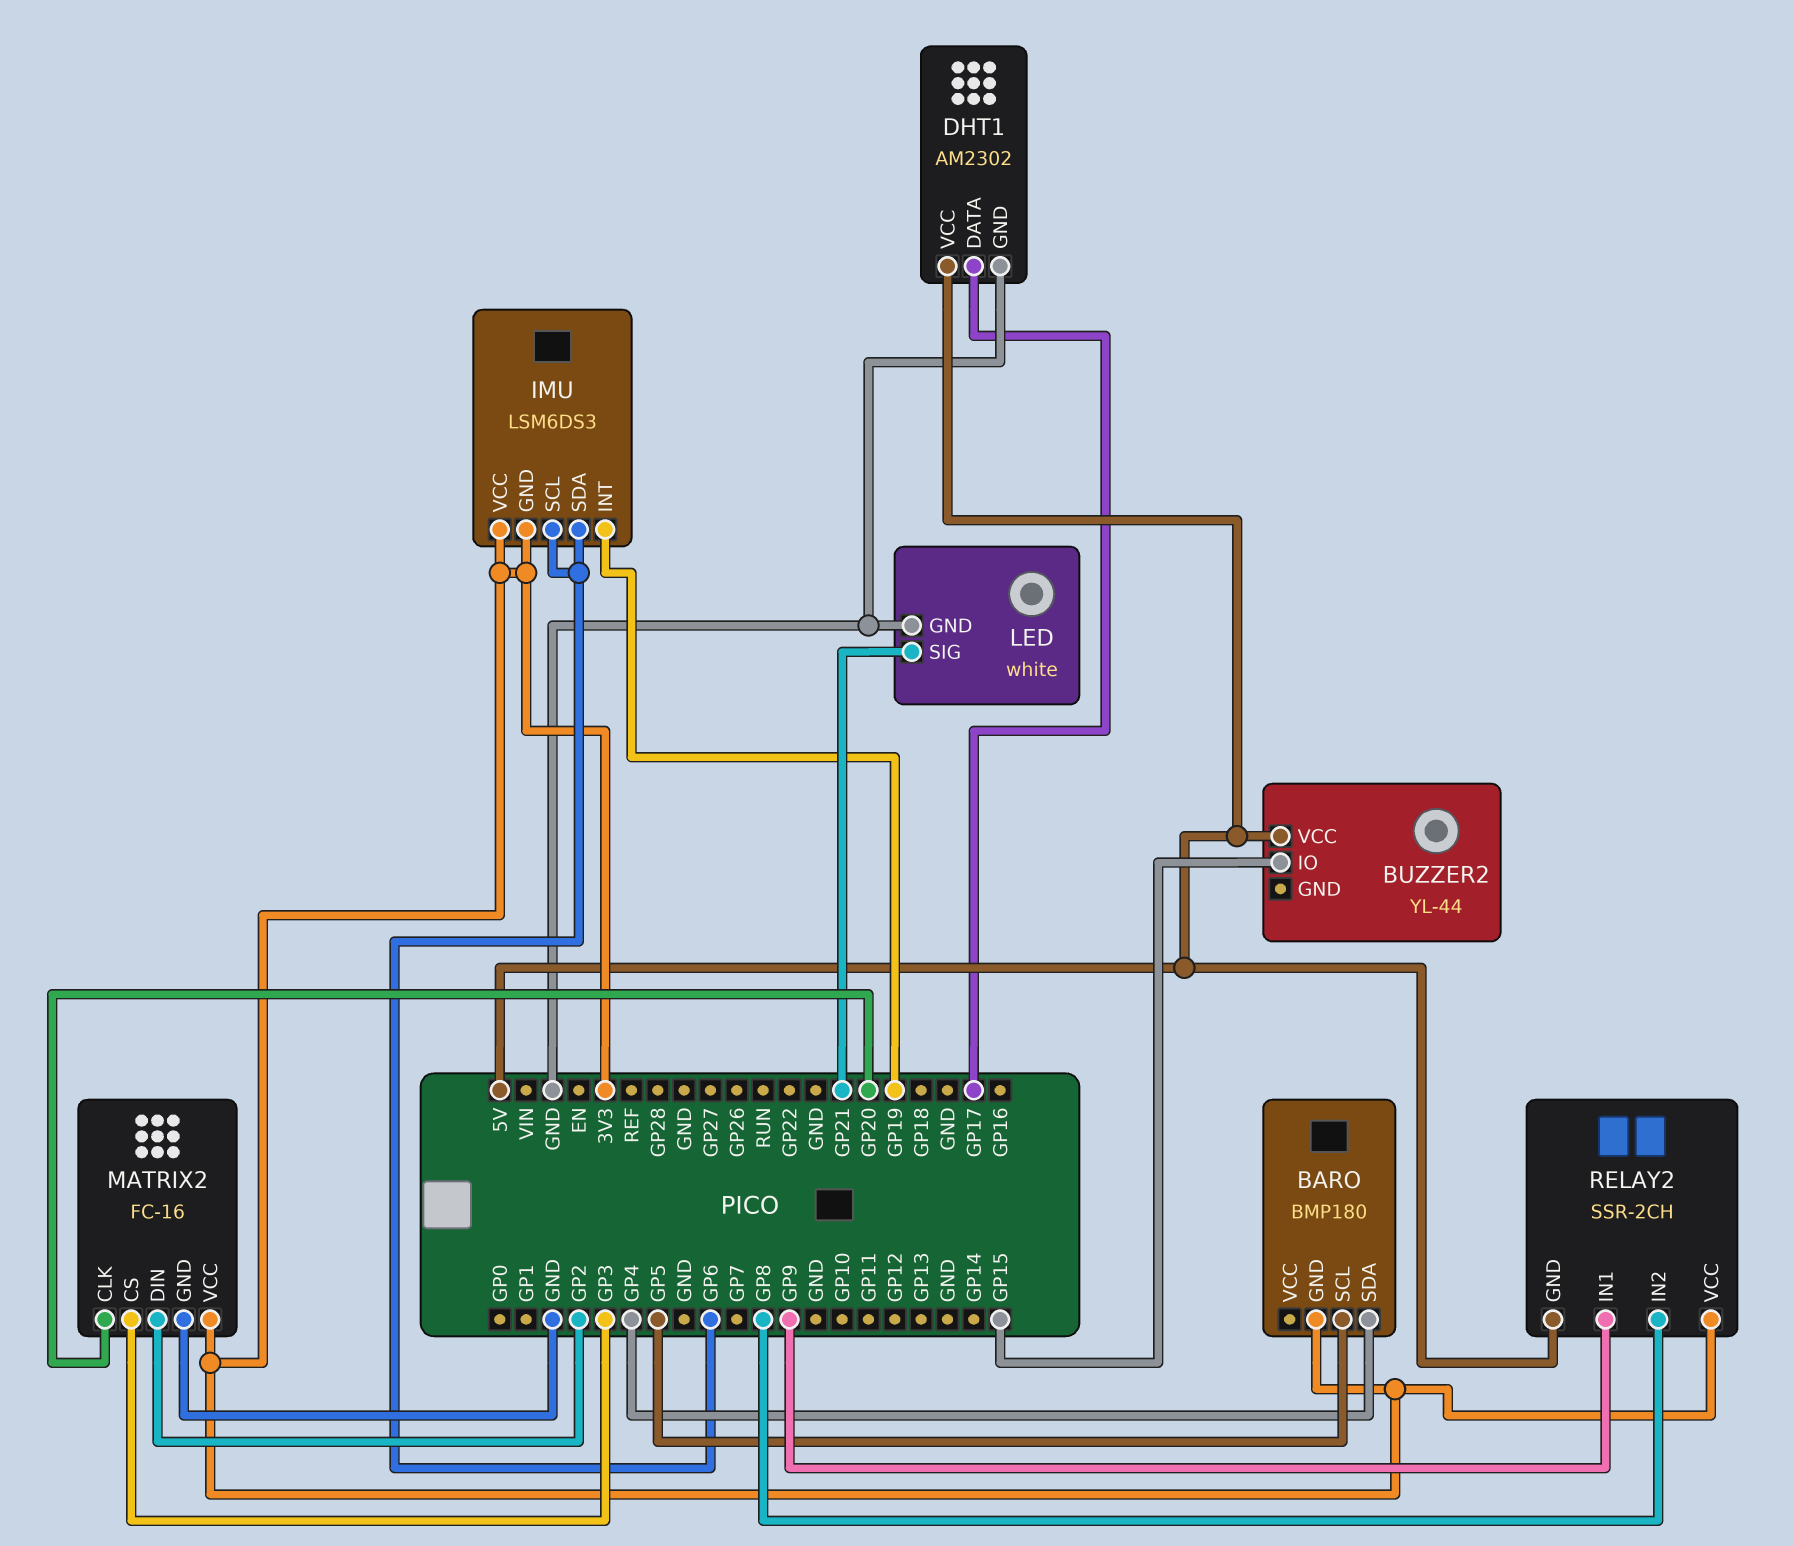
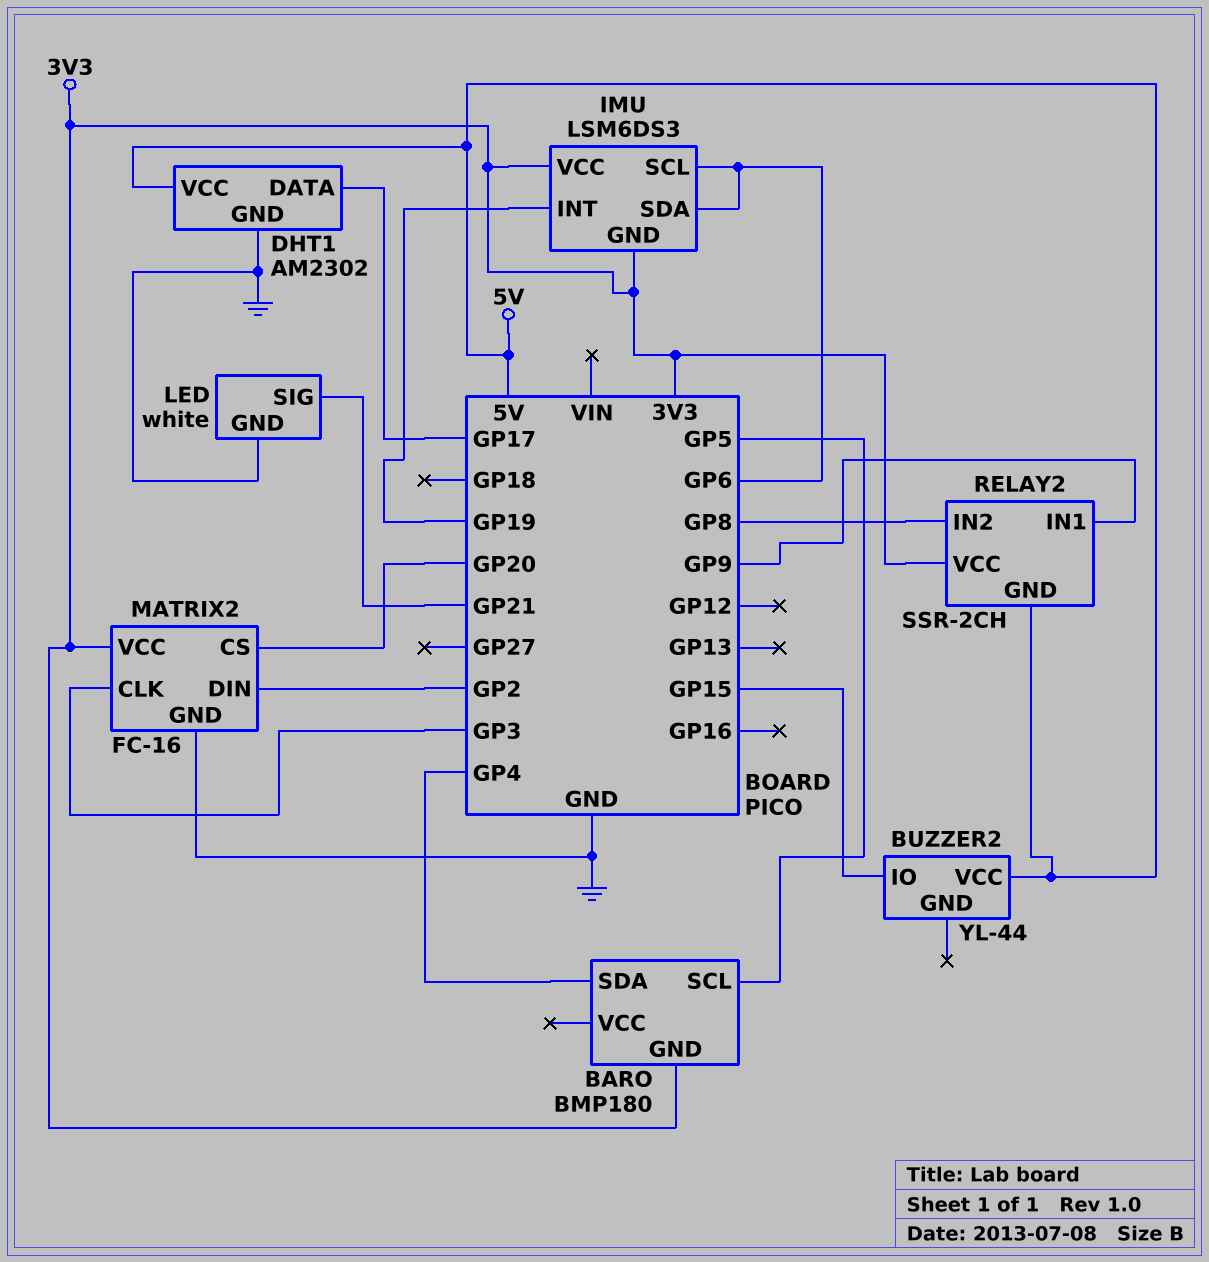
MATRIX2 pin CLK: GP20 -> GP3
MATRIX2 pin CS: GP3 -> GP20

